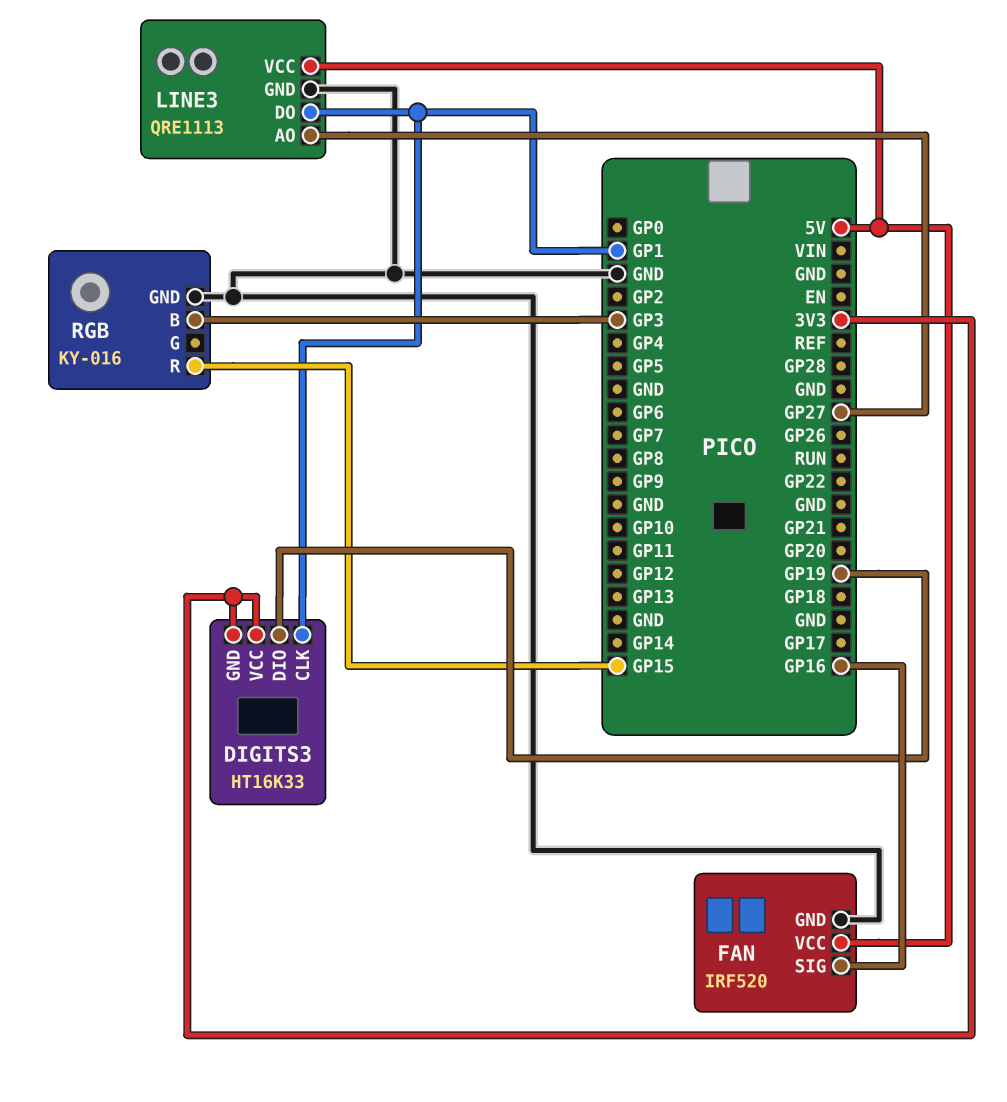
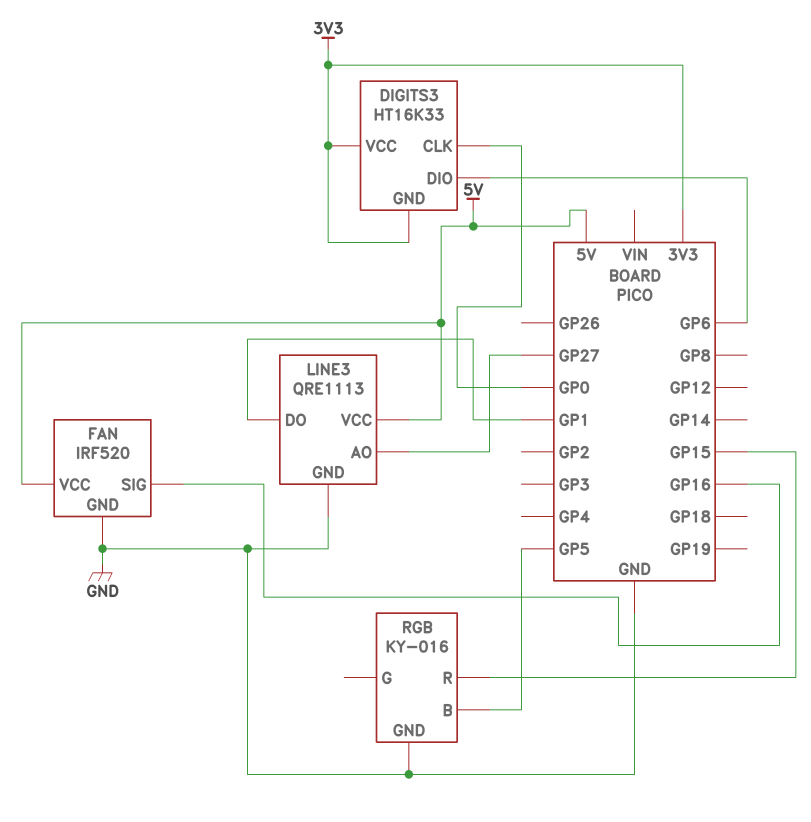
DIGITS3 pin CLK: GP1 -> GP0
DIGITS3 pin DIO: GP19 -> GP6
RGB pin B: GP3 -> GP5

